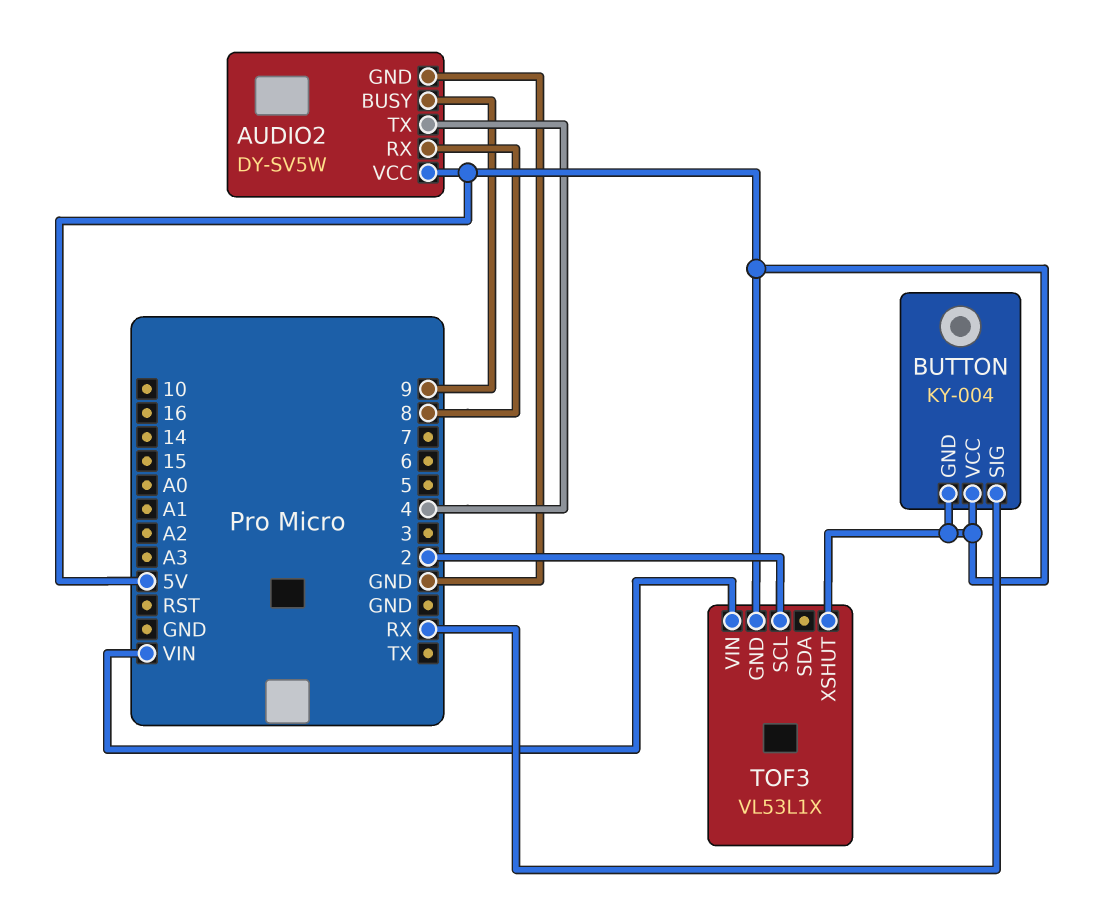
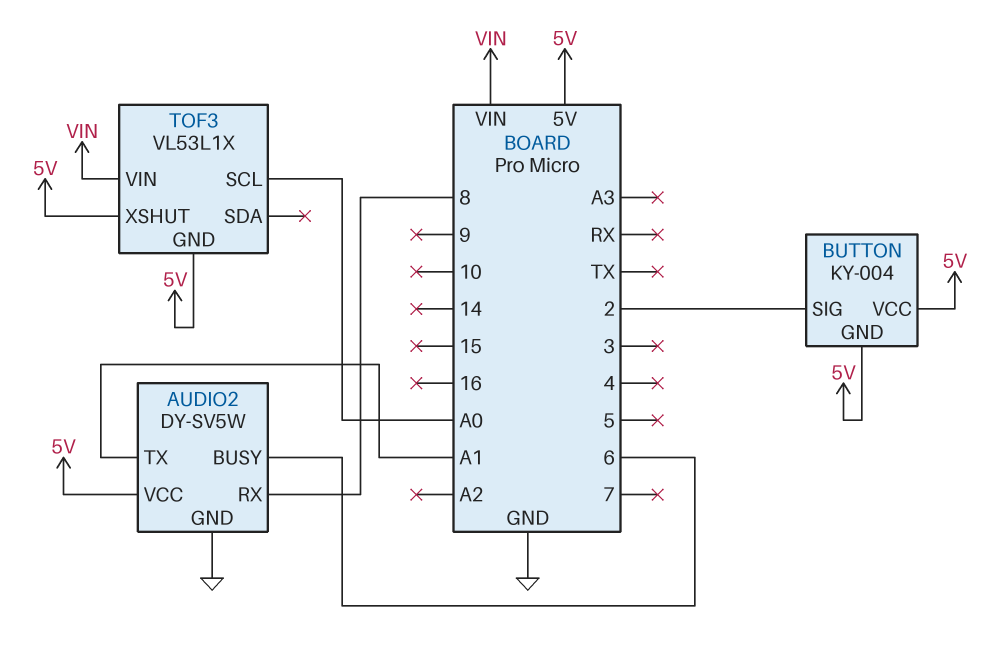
AUDIO2 pin BUSY: 9 -> 6
AUDIO2 pin TX: 4 -> A1
BUTTON pin SIG: RX -> 2
TOF3 pin SCL: 2 -> A0

